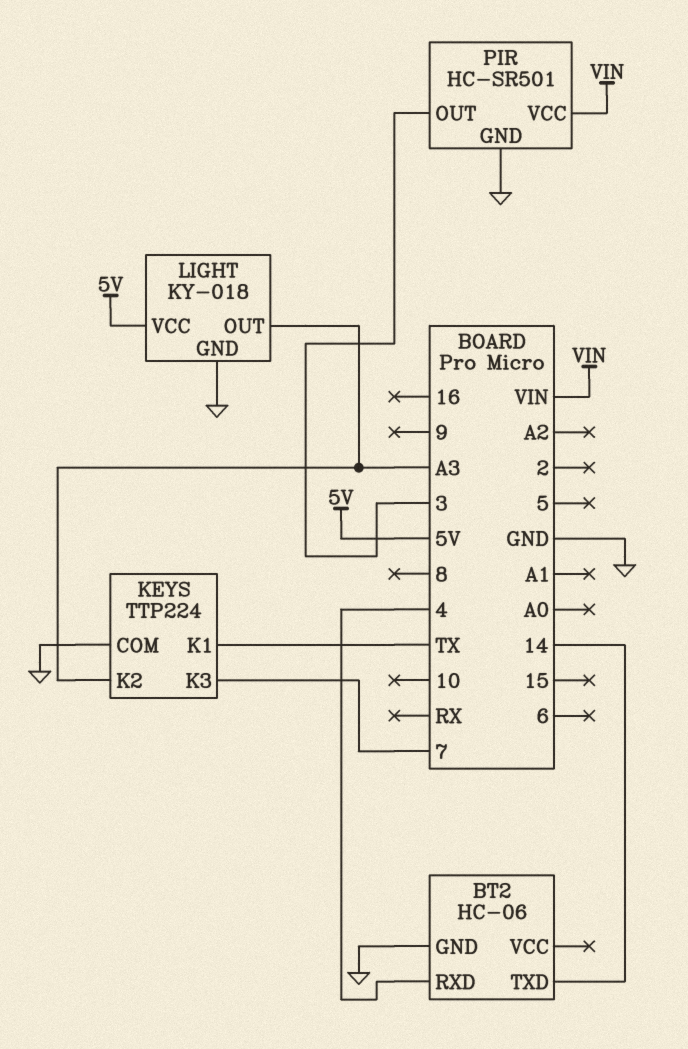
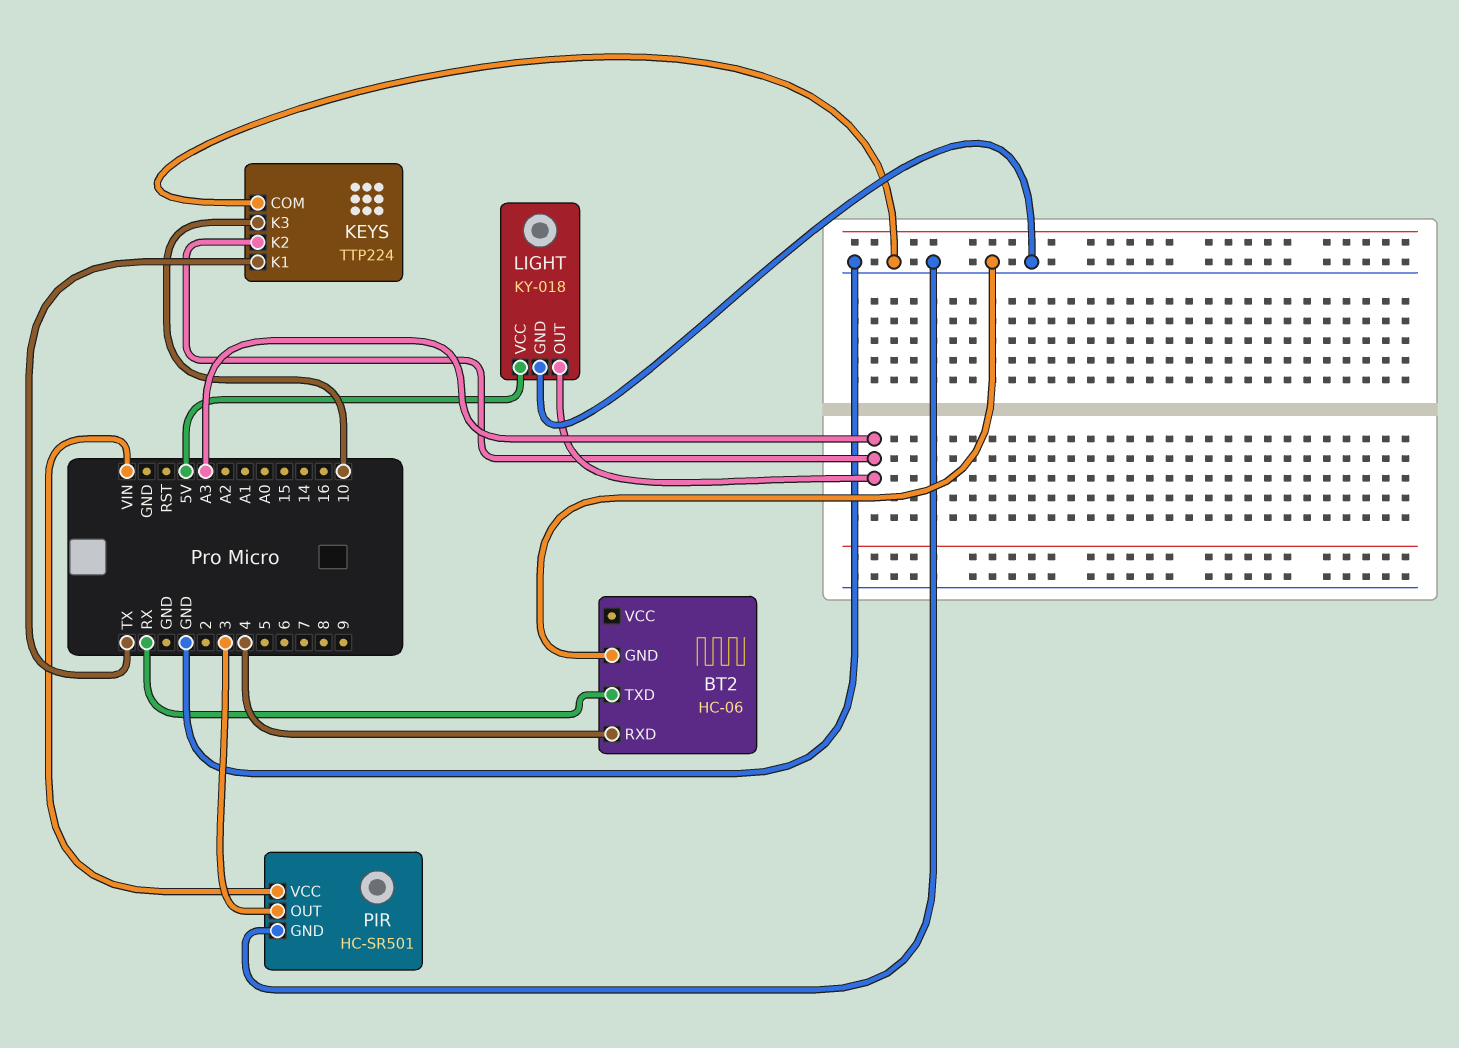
BT2 pin TXD: 14 -> RX
KEYS pin K3: 7 -> 10

